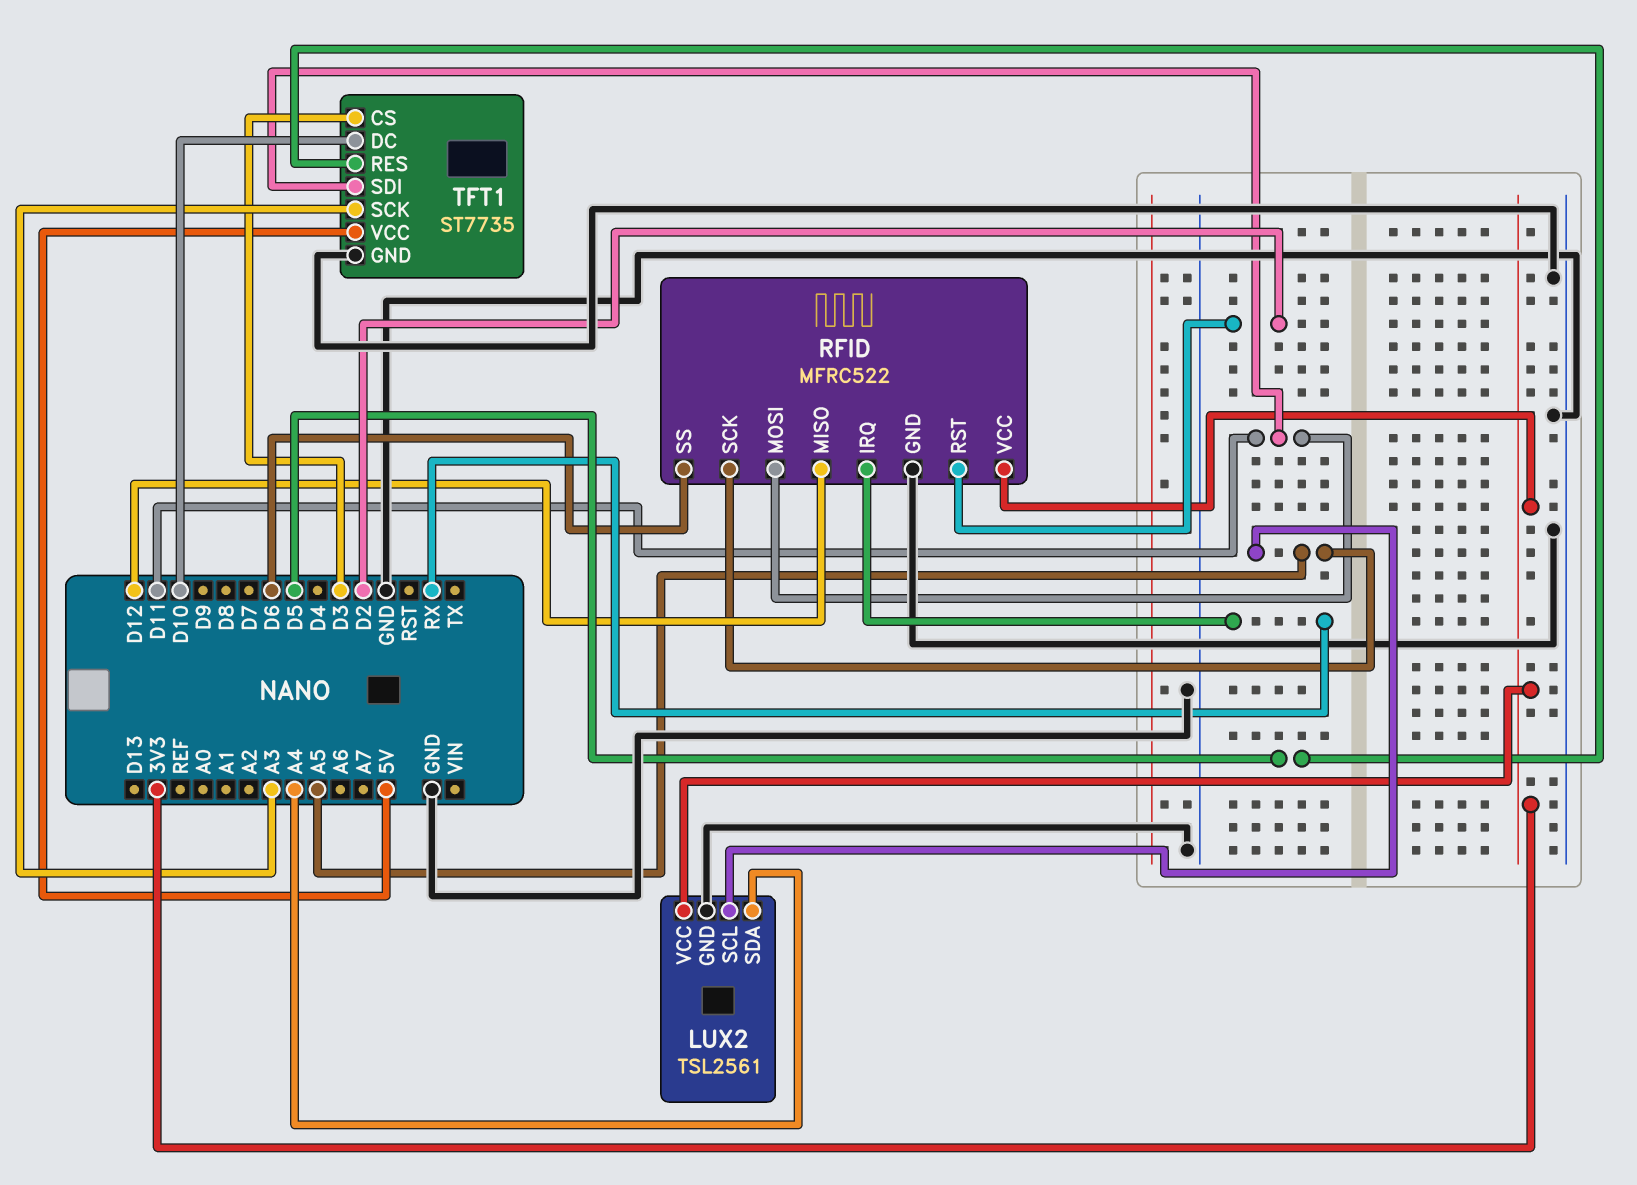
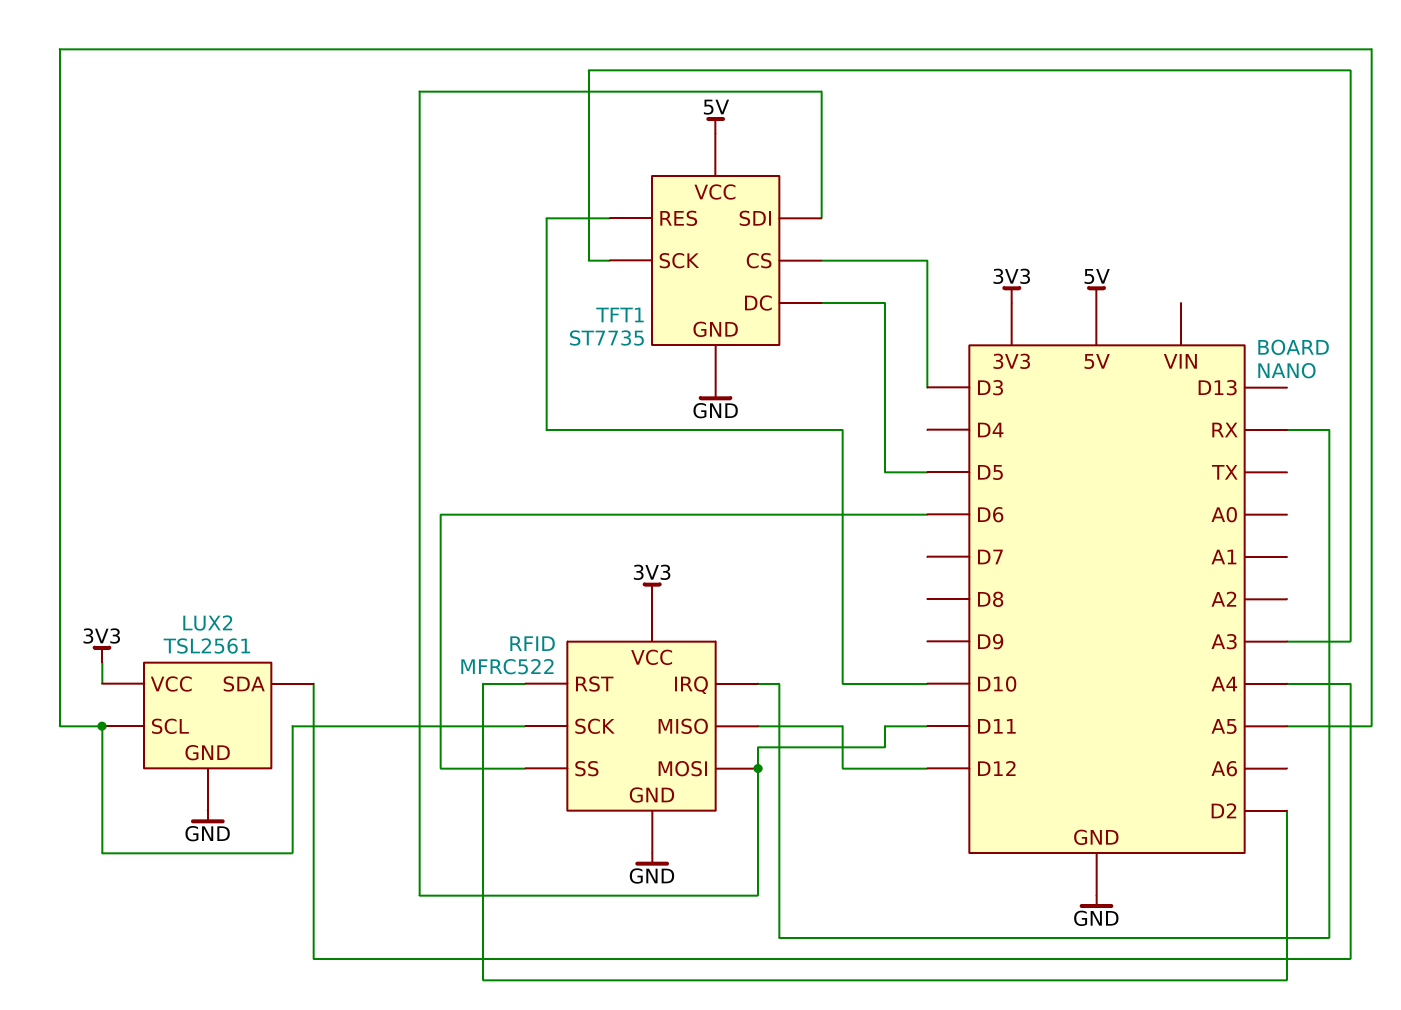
TFT1 pin DC: D10 -> D5
TFT1 pin RES: D5 -> D10

